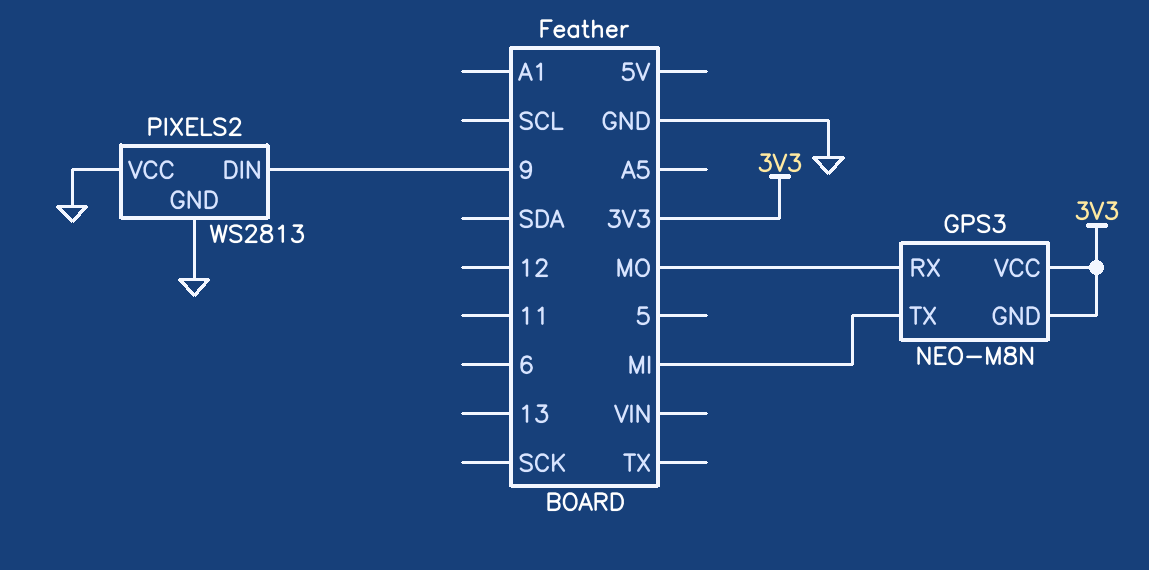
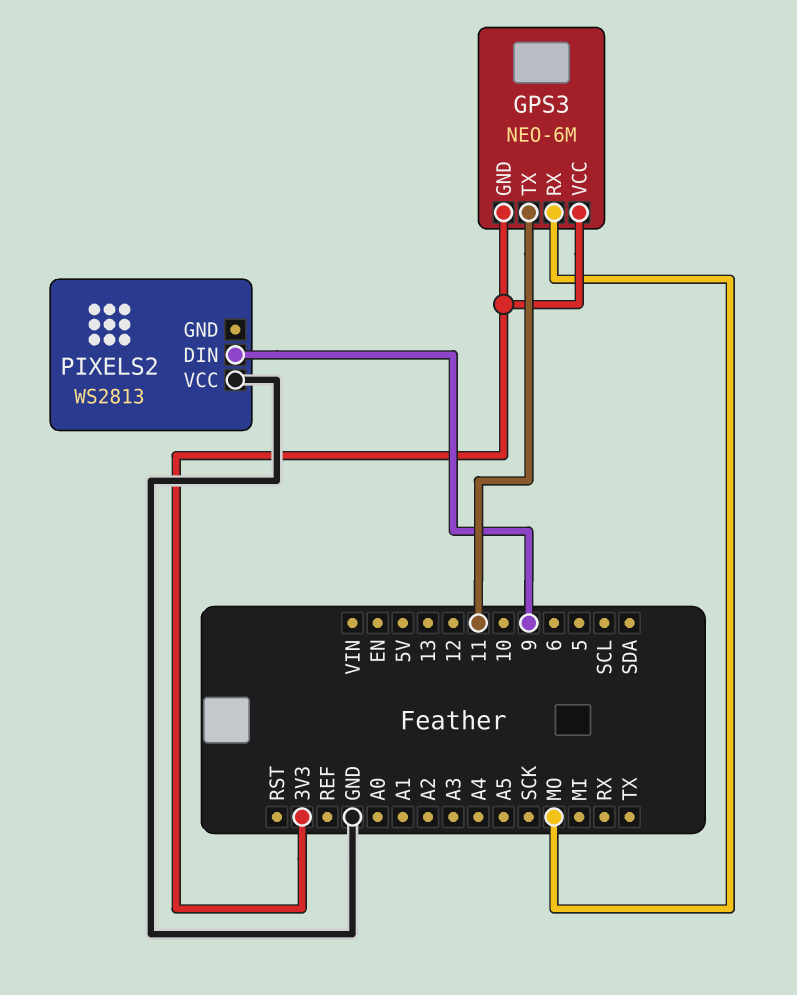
GPS3: NEO-M8N -> NEO-6M
GPS3 pin TX: MI -> 11
PIXELS2 pin GND: GND -> none

